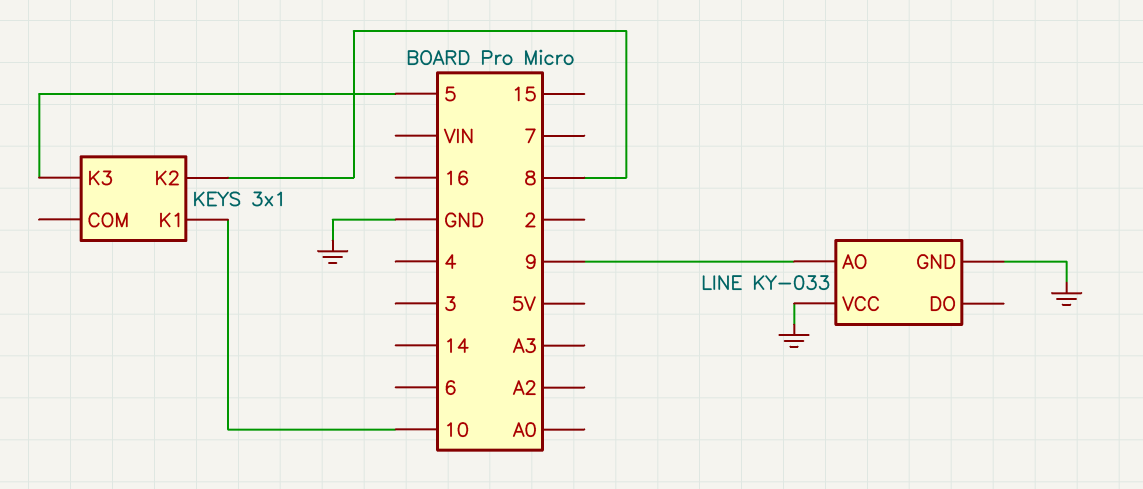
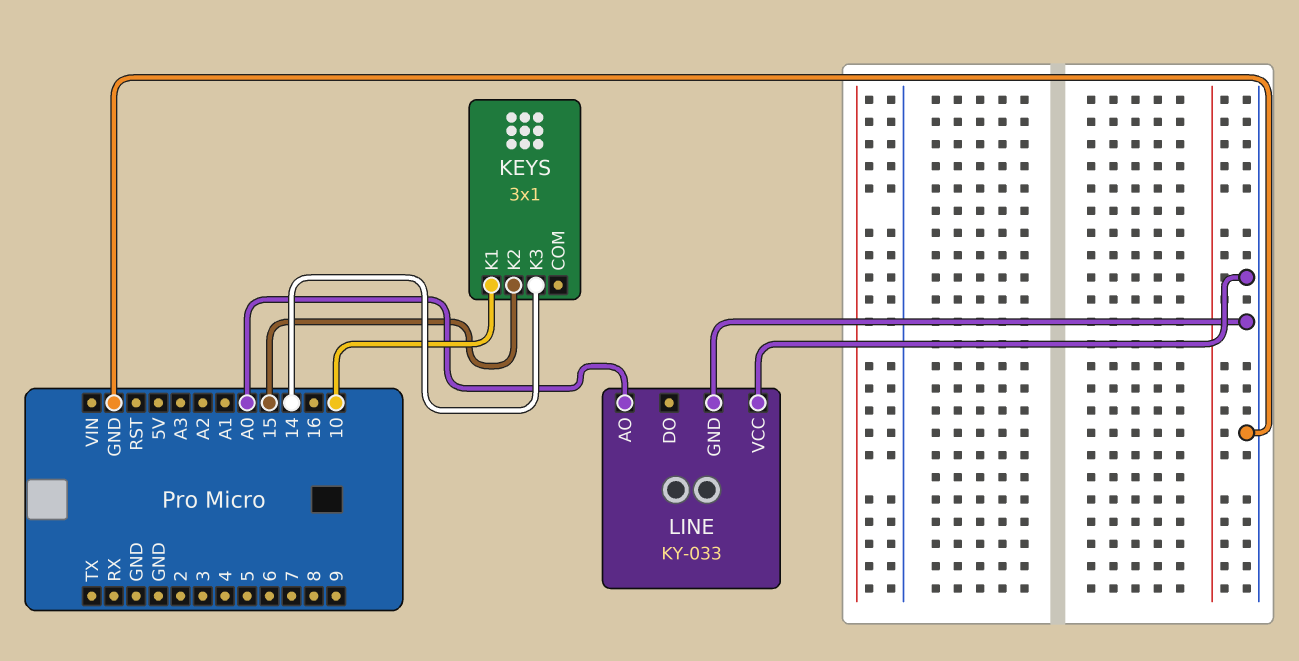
KEYS pin K2: 8 -> 15
KEYS pin K3: 5 -> 14
LINE pin AO: 9 -> A0

